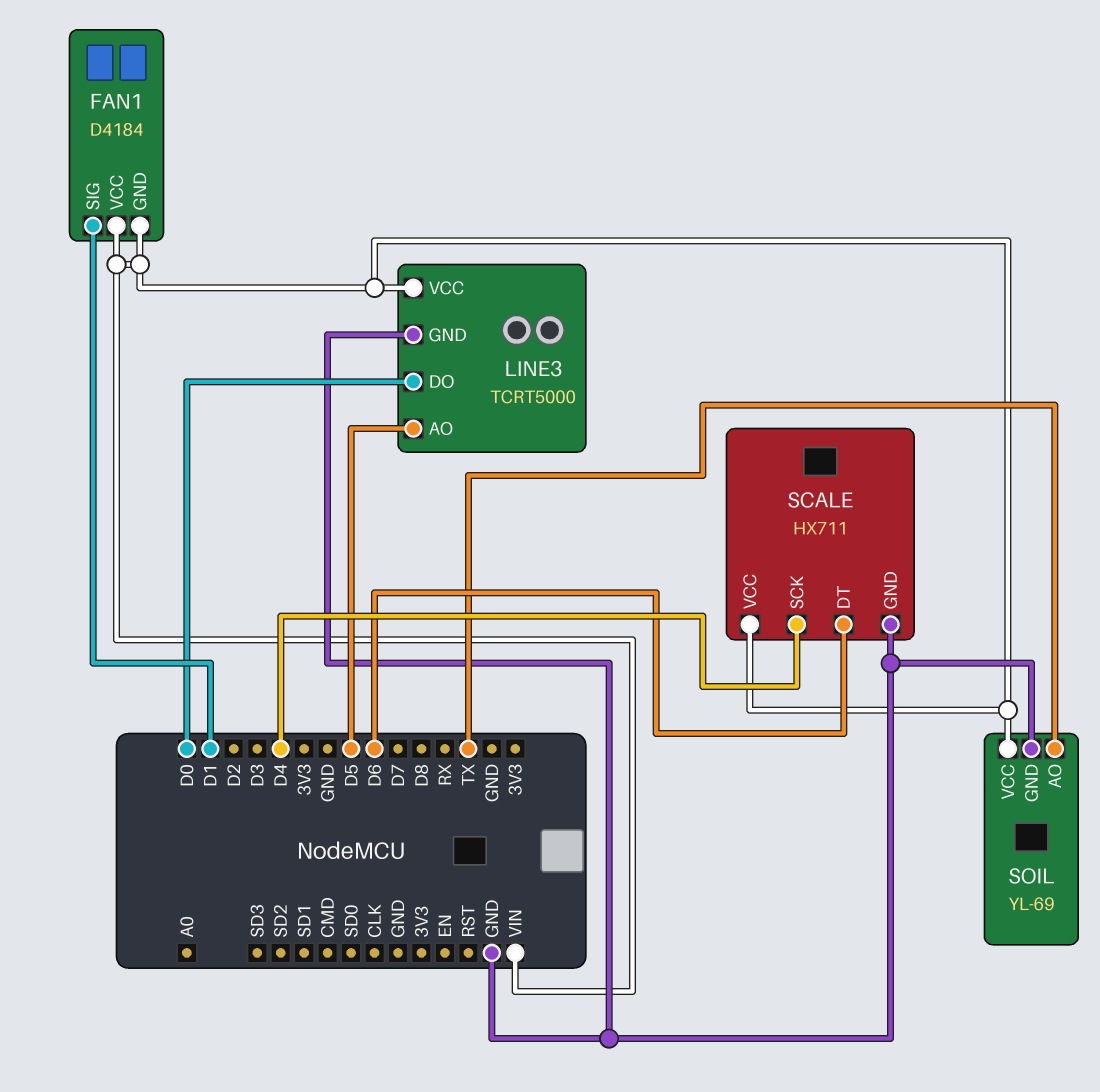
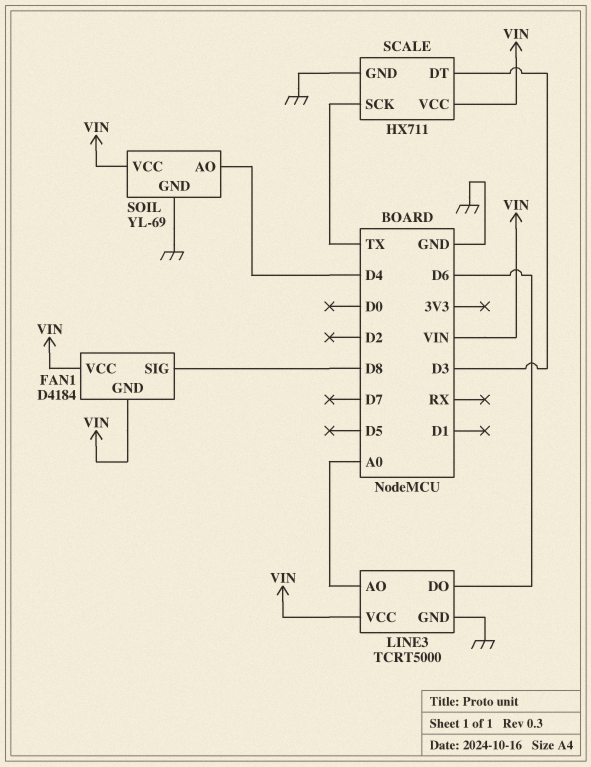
FAN1 pin SIG: D1 -> D8
LINE3 pin AO: D5 -> A0
LINE3 pin DO: D0 -> D6
SCALE pin DT: D6 -> D3
SCALE pin SCK: D4 -> TX
SOIL pin AO: TX -> D4

